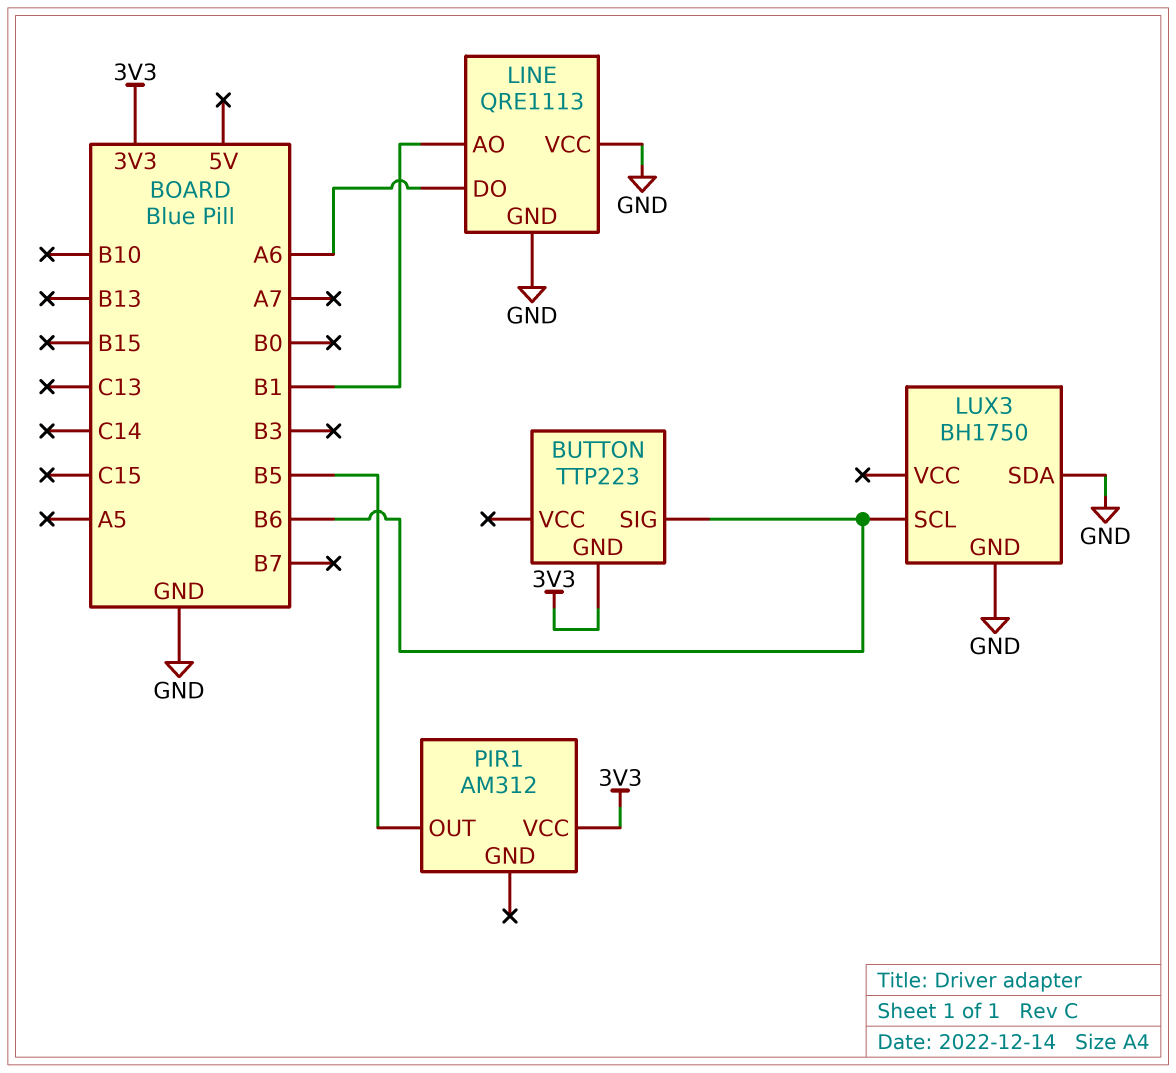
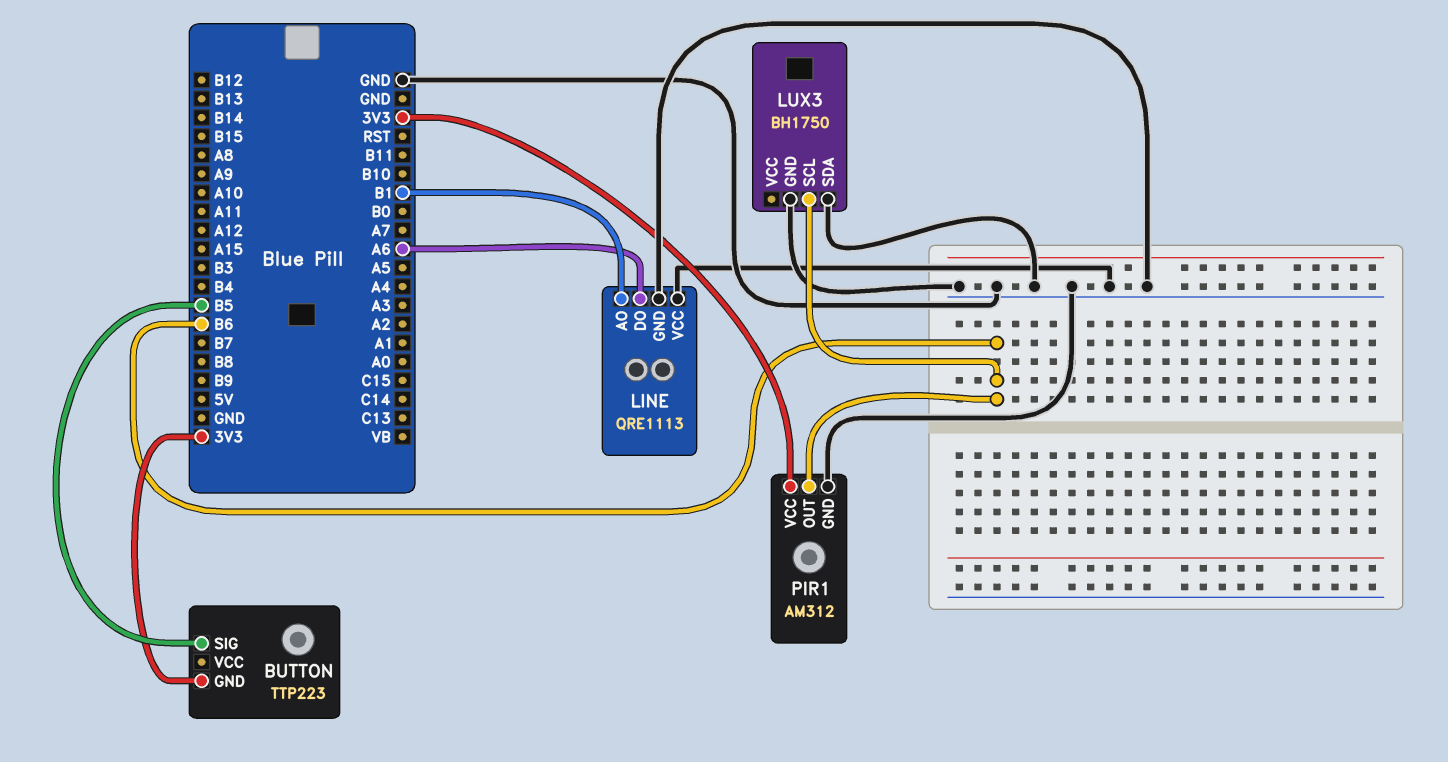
BUTTON pin SIG: B6 -> B5
PIR1 pin GND: none -> GND
PIR1 pin OUT: B5 -> B6

